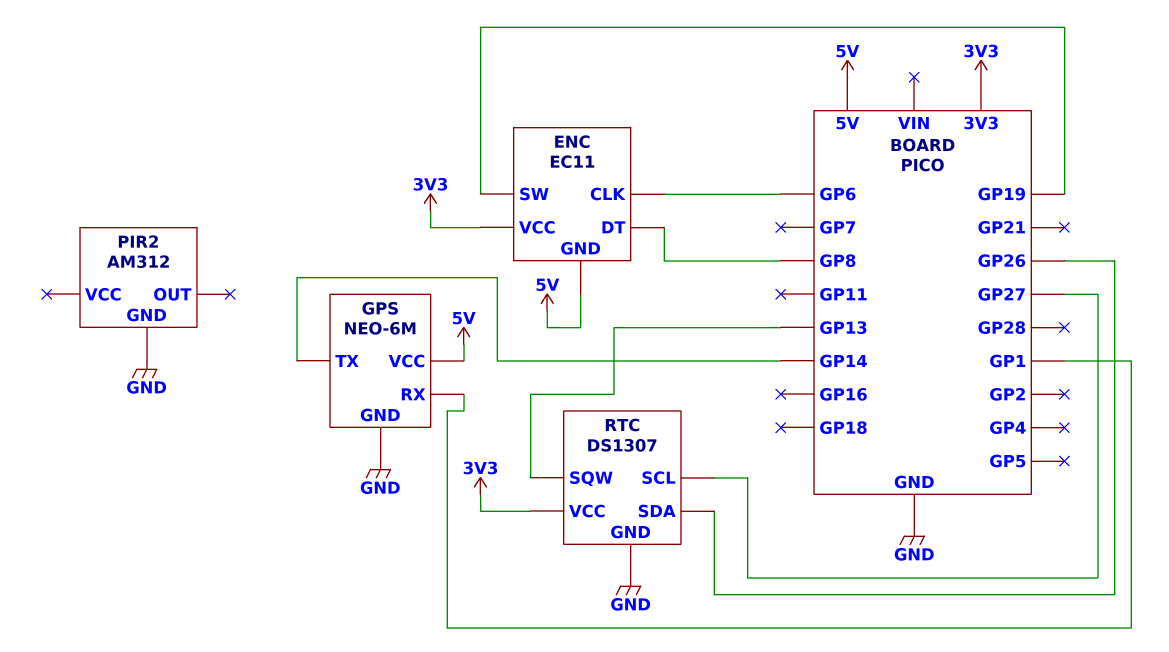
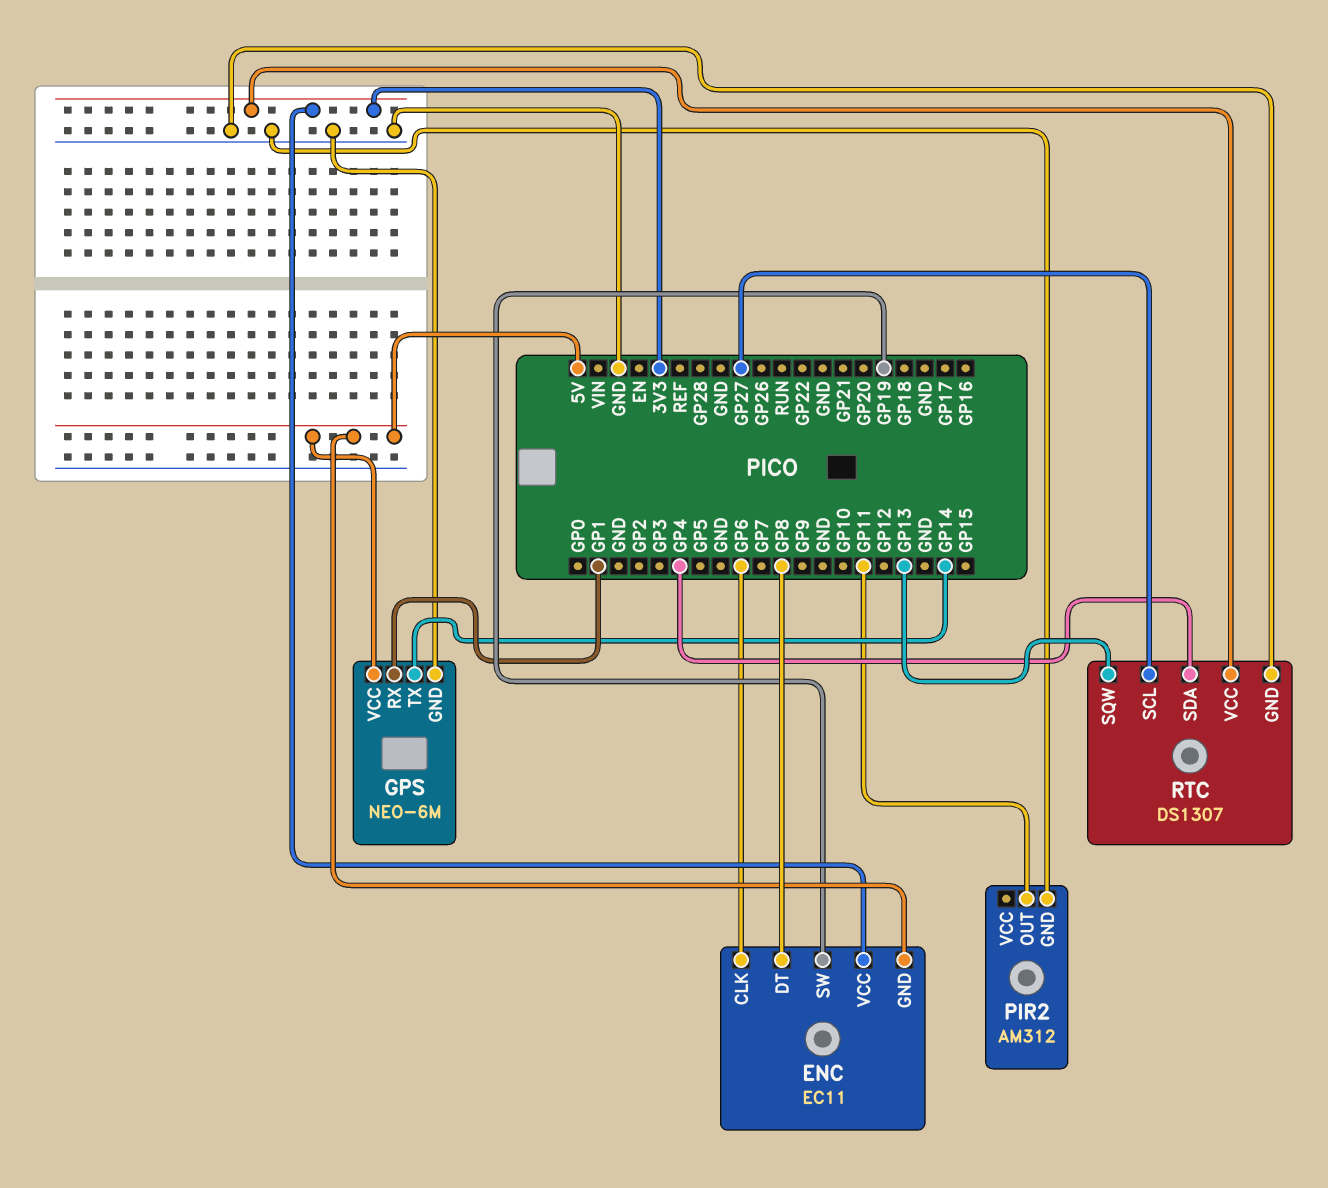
PIR2 pin OUT: none -> GP11
RTC pin SDA: GP26 -> GP4

